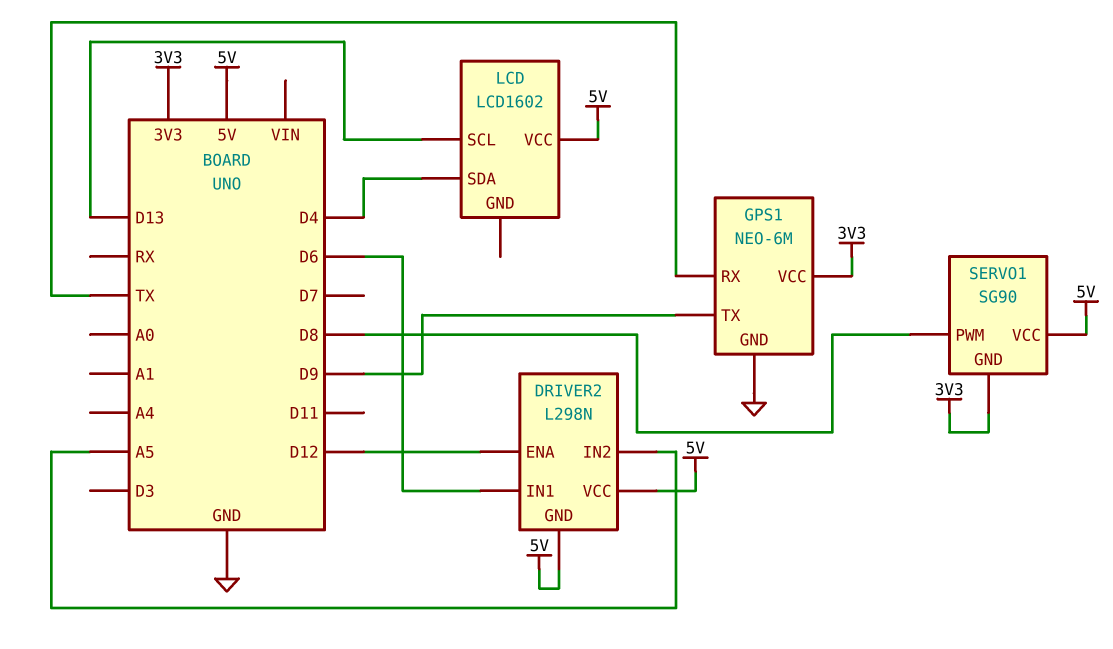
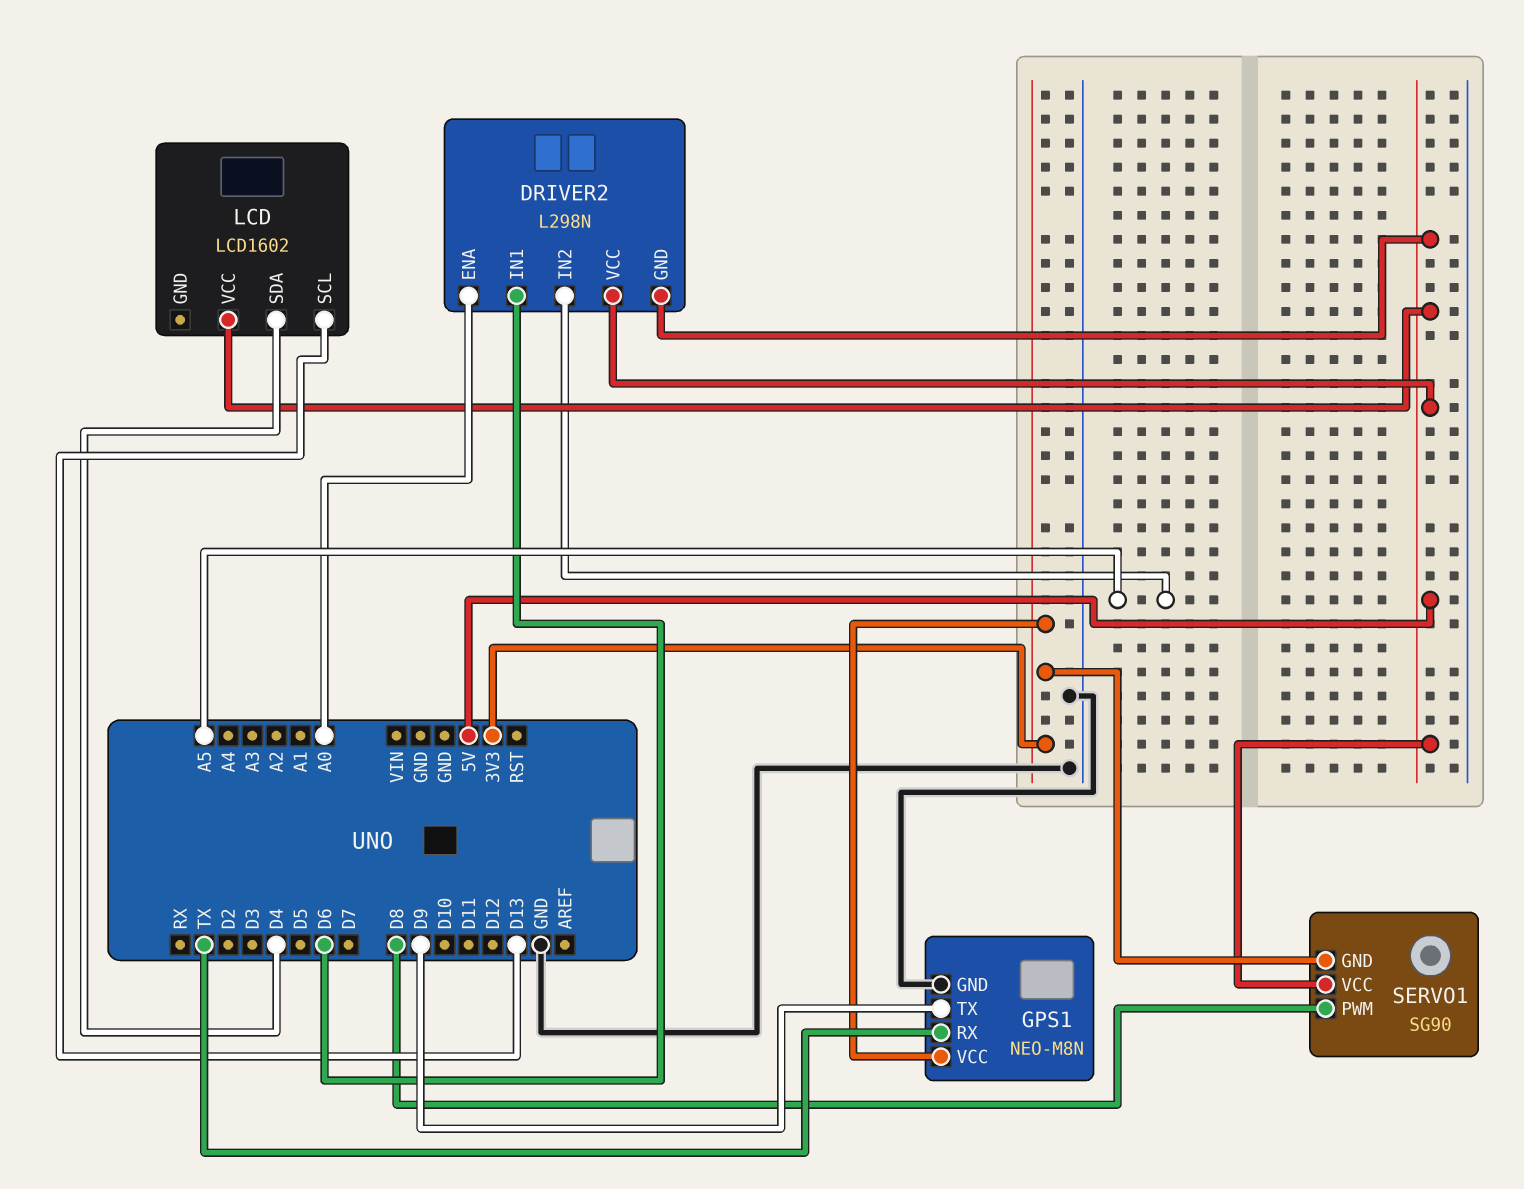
DRIVER2 pin ENA: D12 -> A0
GPS1: NEO-6M -> NEO-M8N

